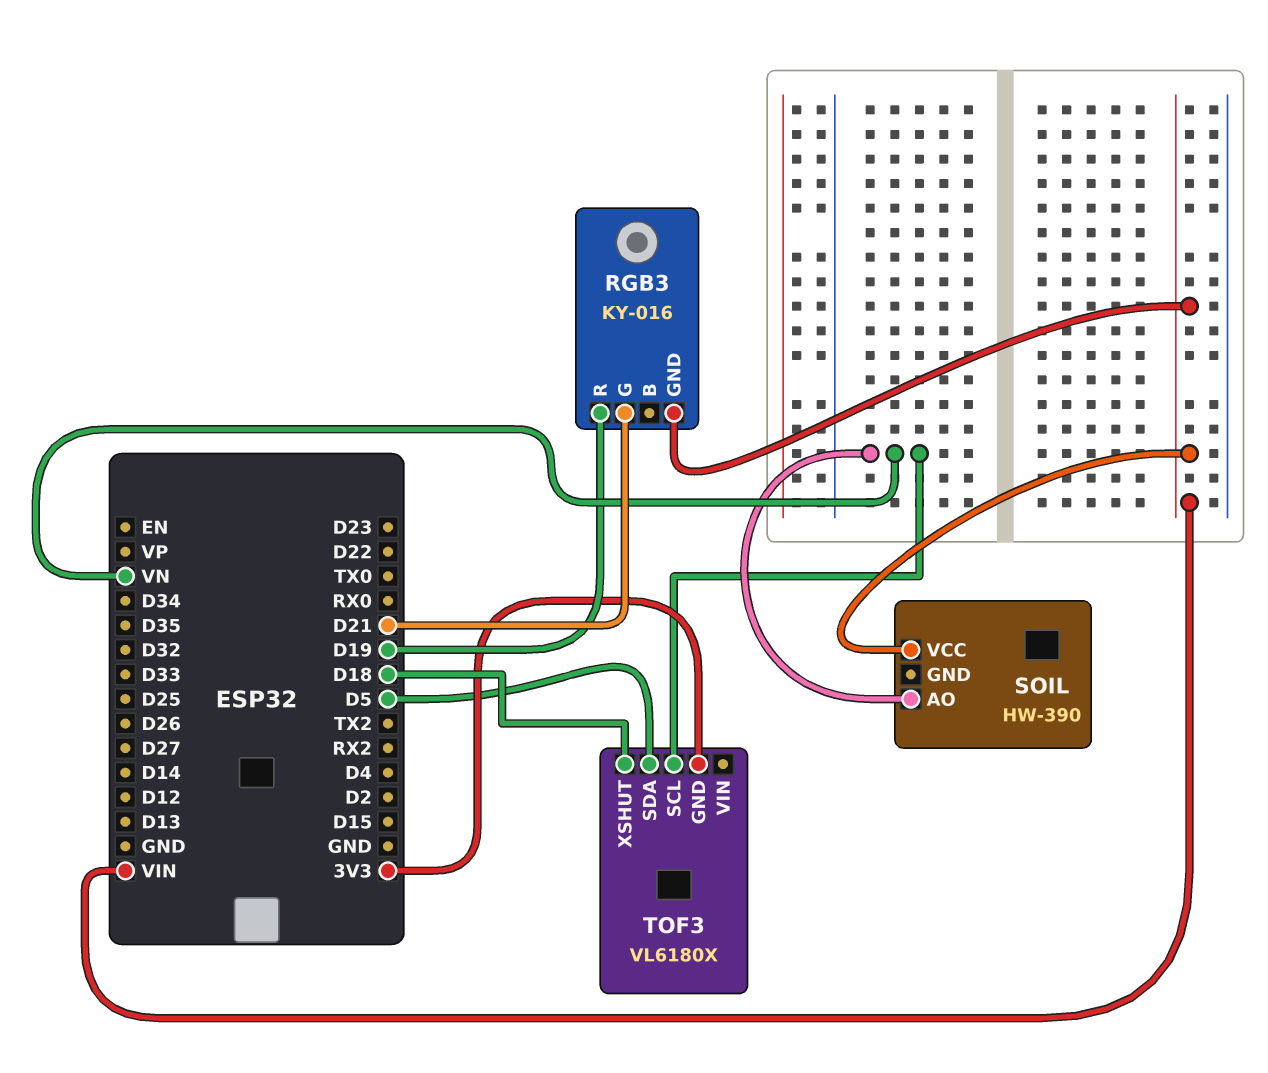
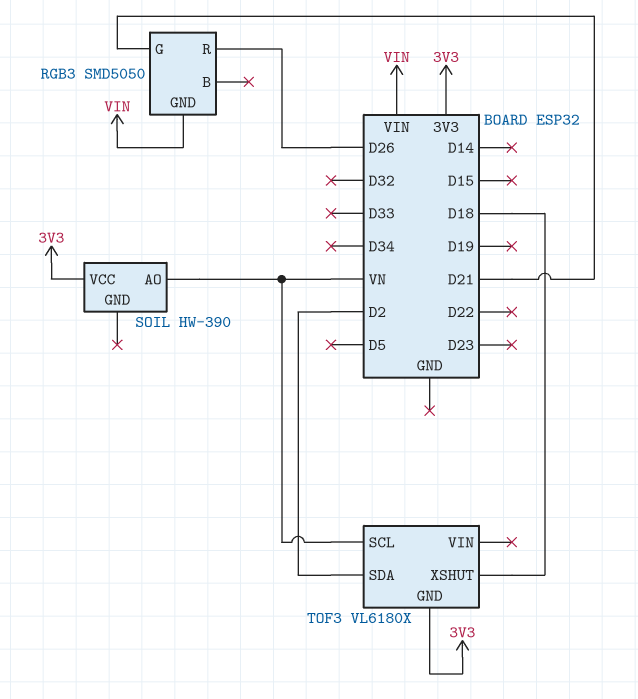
RGB3: KY-016 -> SMD5050
RGB3 pin R: D19 -> D26
SOIL pin VCC: VIN -> 3V3
TOF3 pin SDA: D5 -> D2

